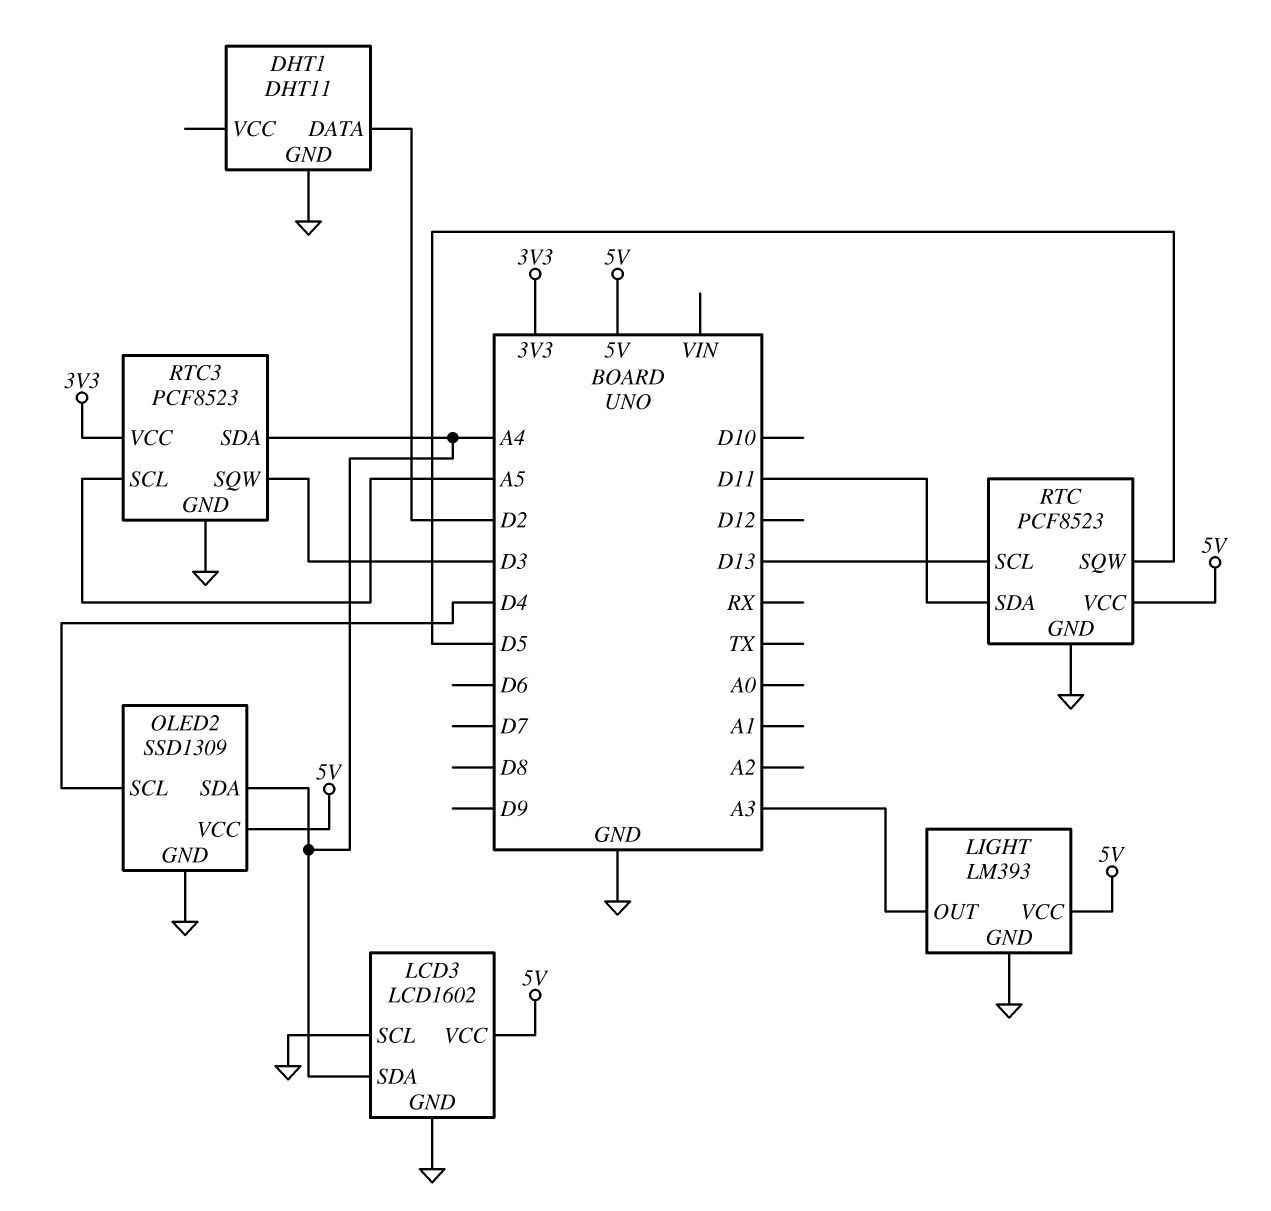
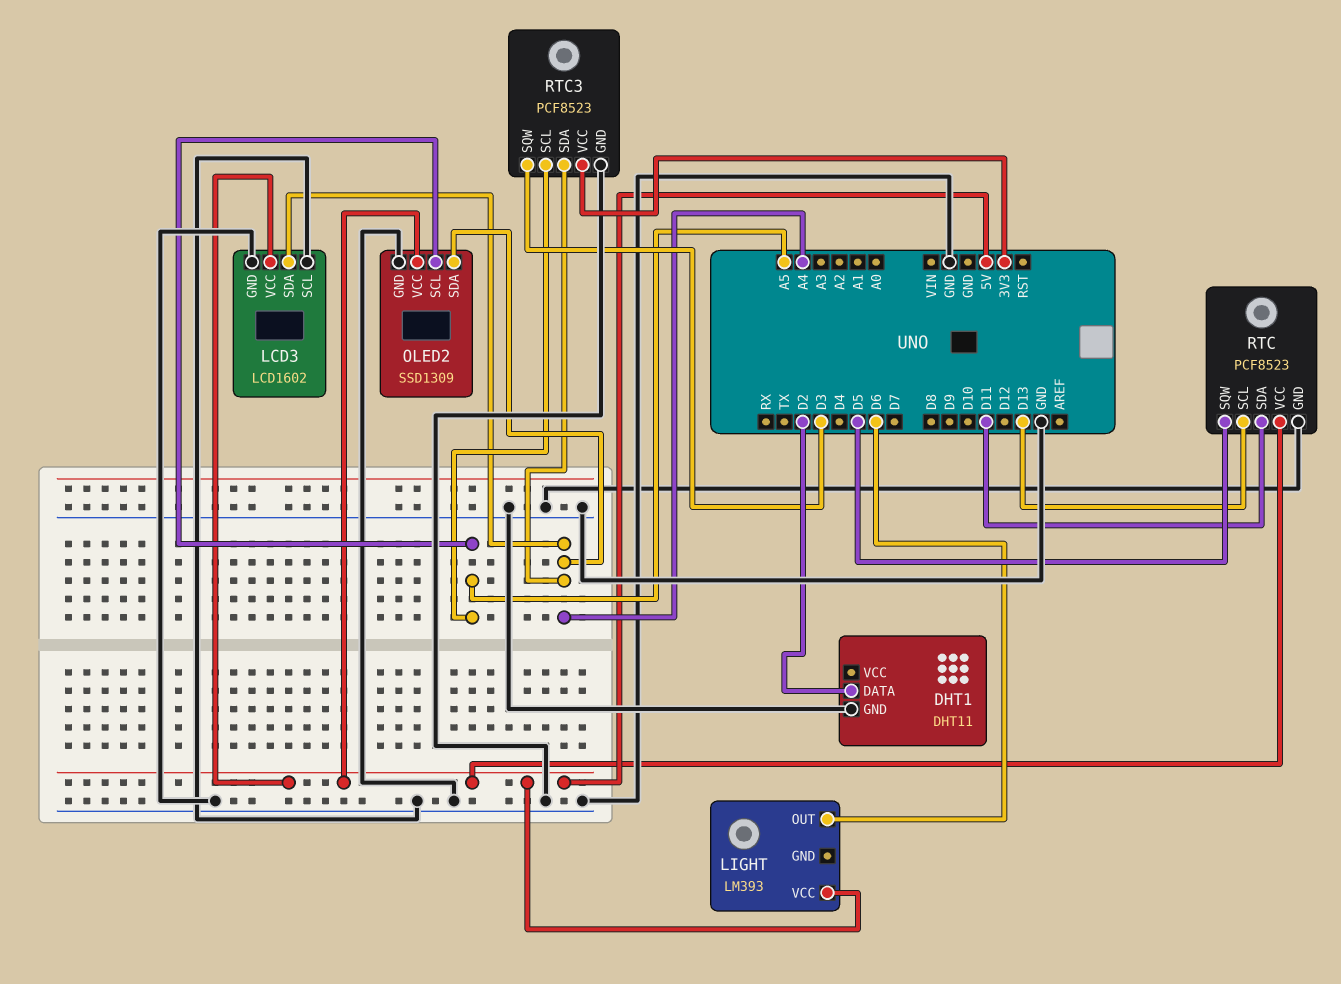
LIGHT pin GND: GND -> none
LIGHT pin OUT: A3 -> D6
OLED2 pin SCL: D4 -> A5

